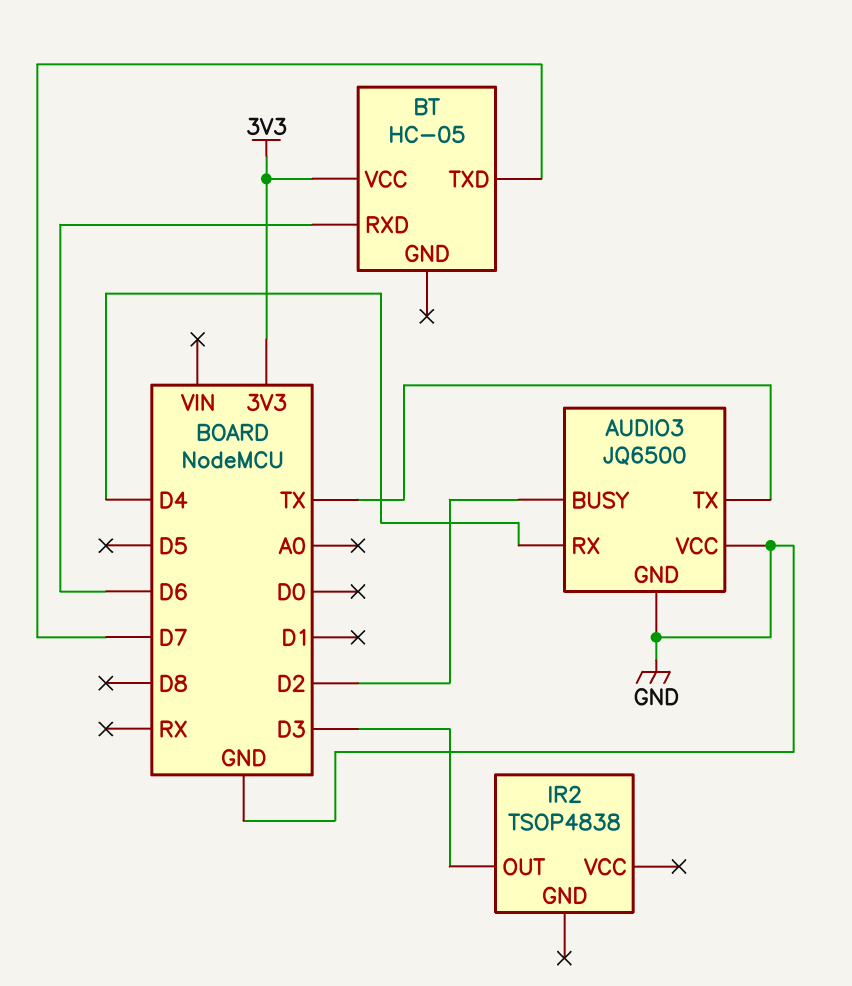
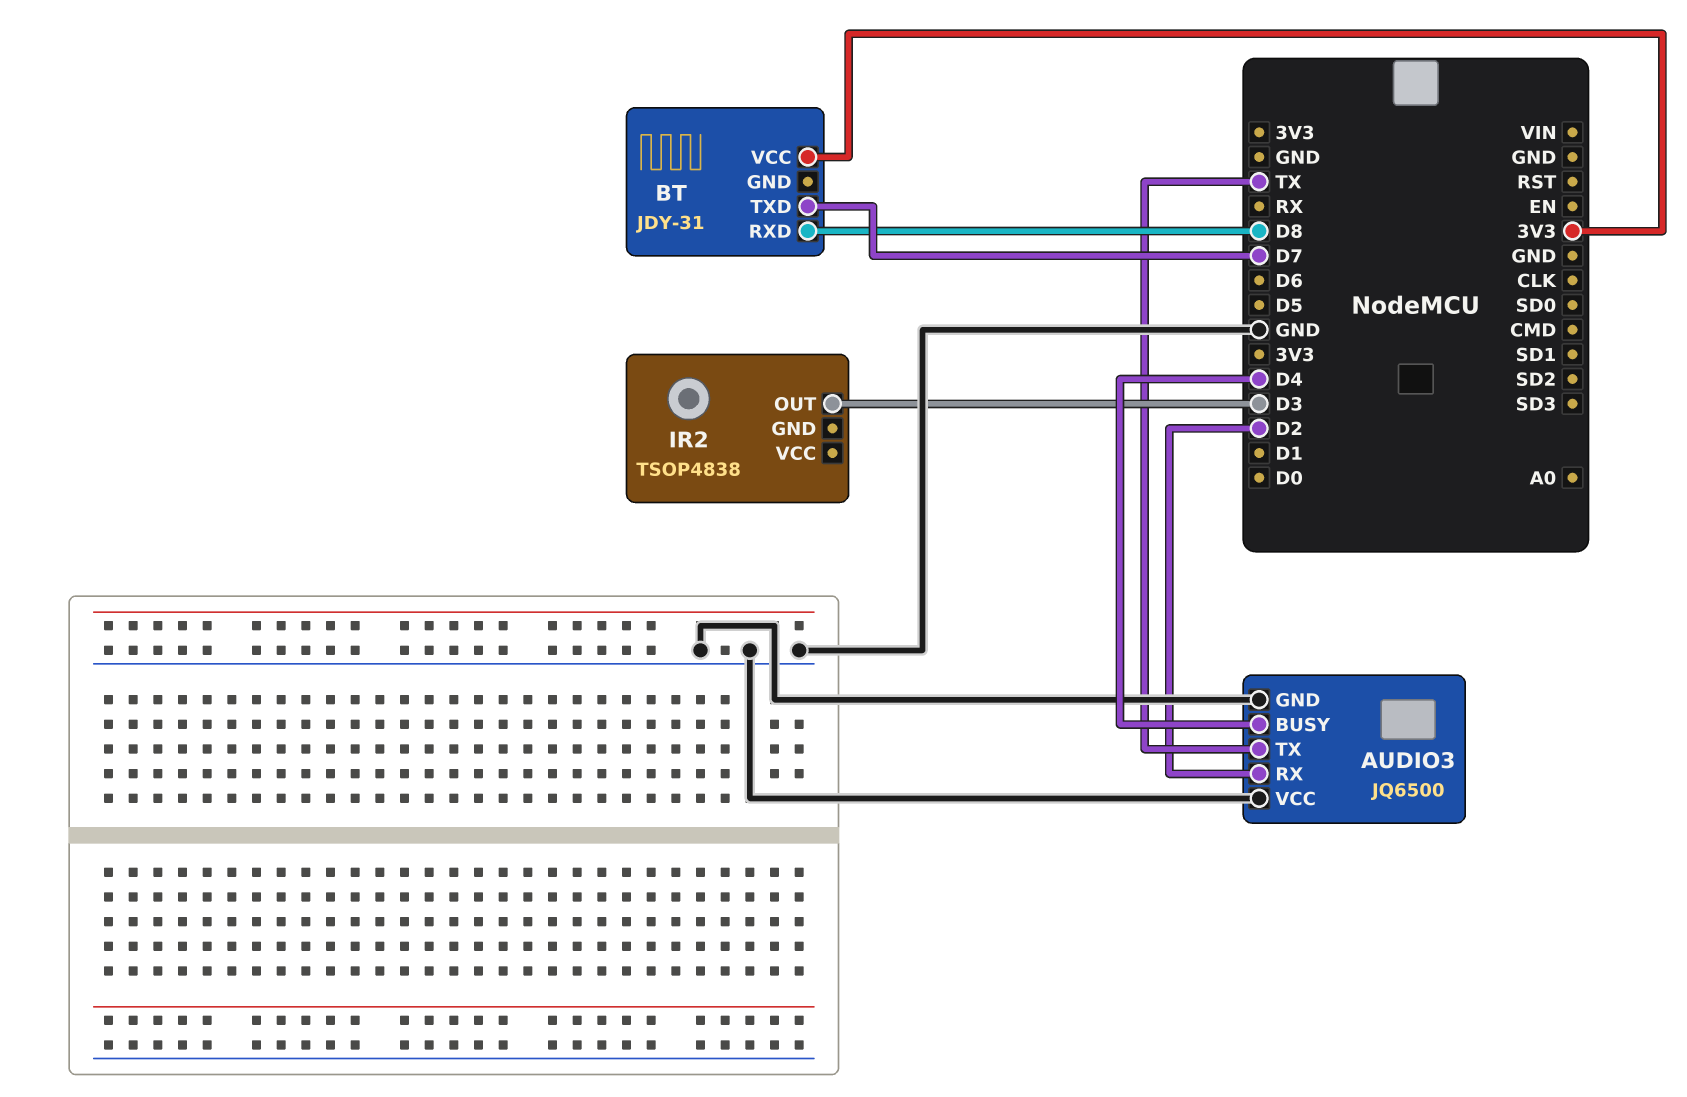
AUDIO3 pin BUSY: D2 -> D4
AUDIO3 pin RX: D4 -> D2
BT: HC-05 -> JDY-31
BT pin RXD: D6 -> D8

